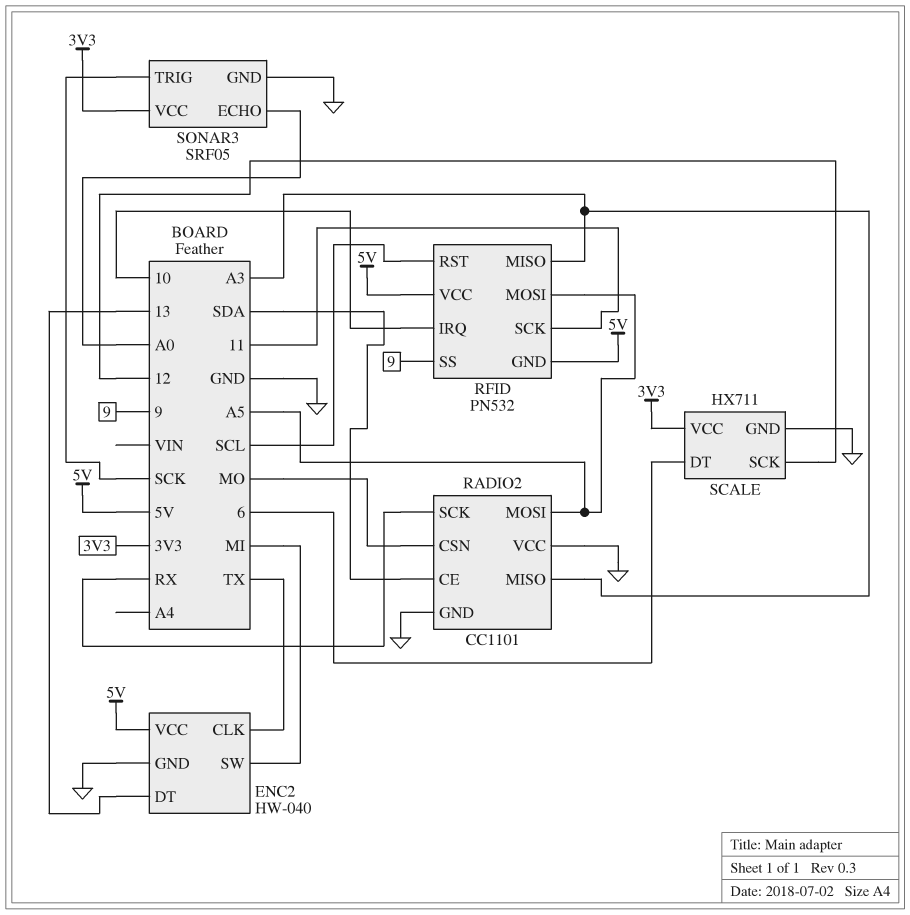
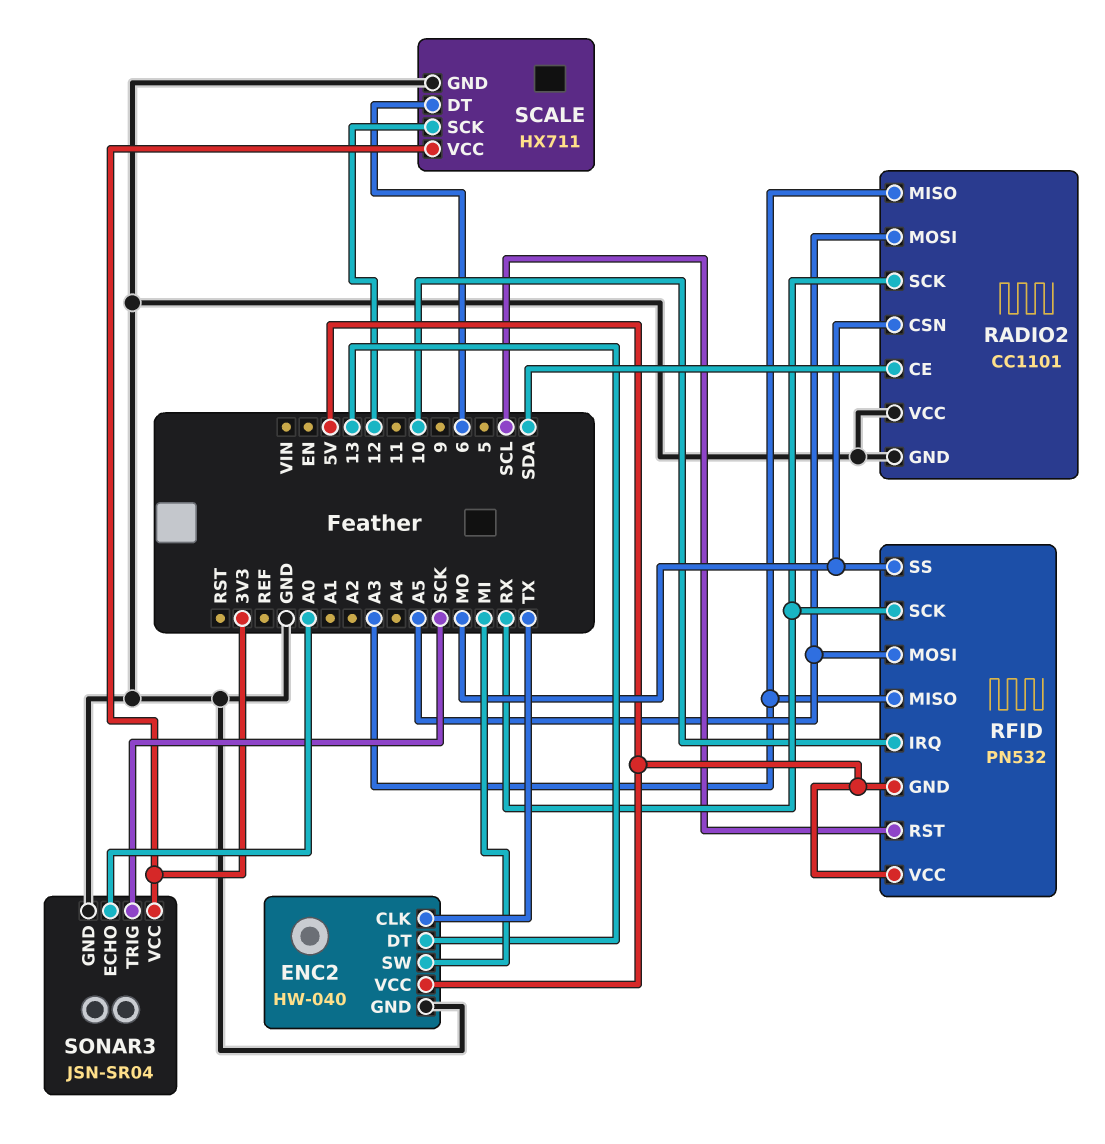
RFID pin SCK: 11 -> RX
RFID pin SS: 9 -> MO
SONAR3: SRF05 -> JSN-SR04

